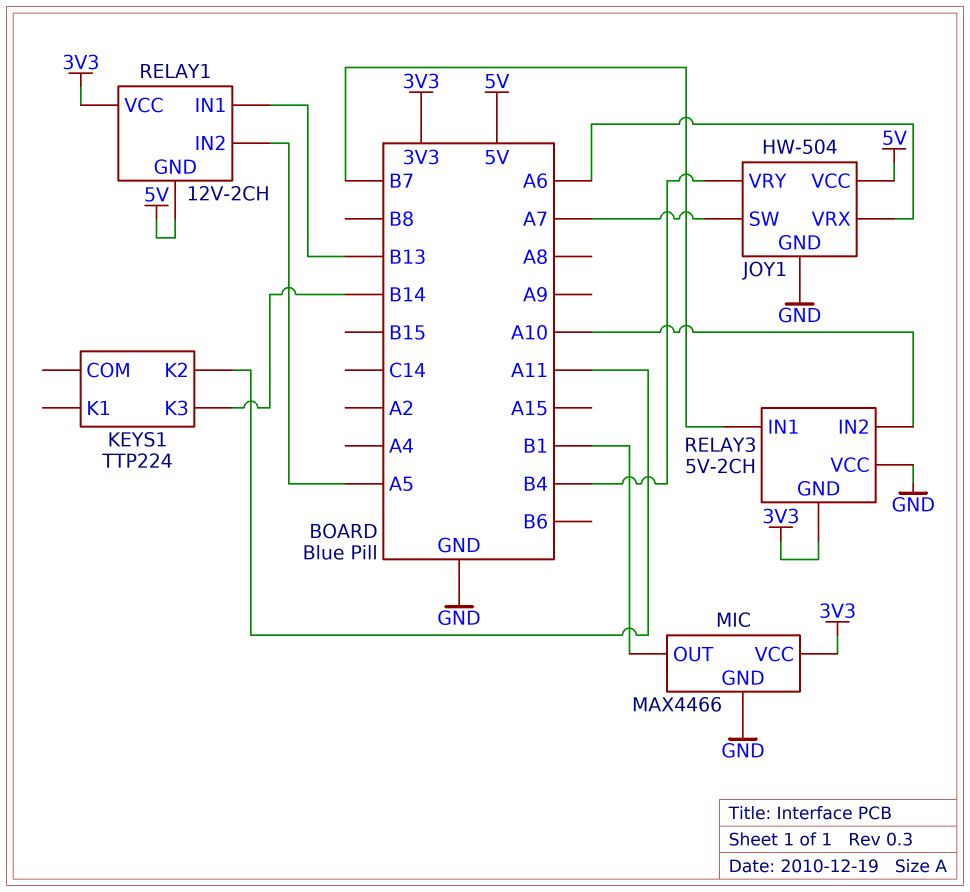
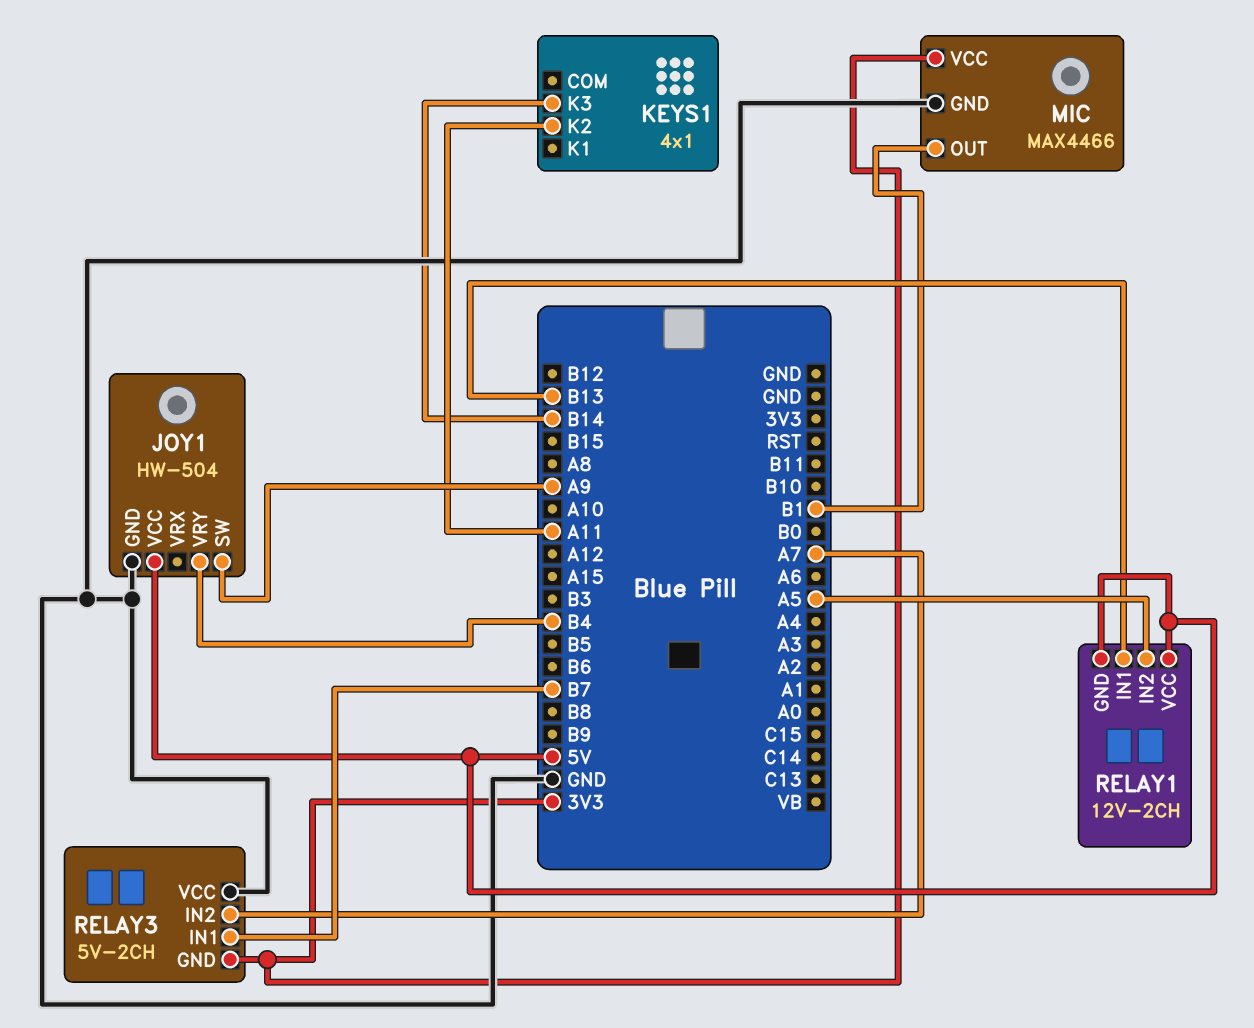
JOY1 pin SW: A7 -> A9
JOY1 pin VRX: A6 -> none
KEYS1: TTP224 -> 4x1
RELAY1 pin VCC: 3V3 -> 5V
RELAY3 pin IN2: A10 -> A7

